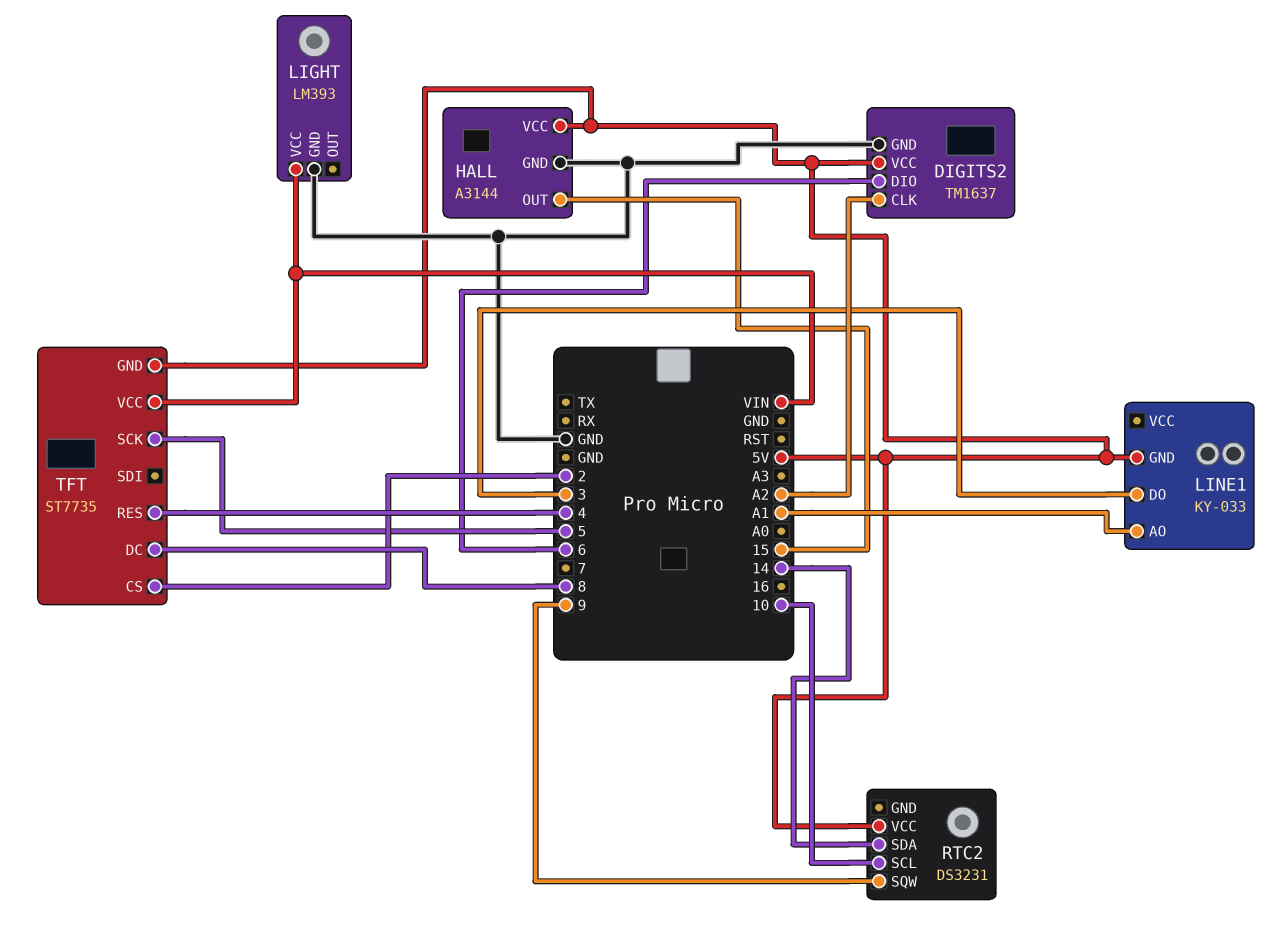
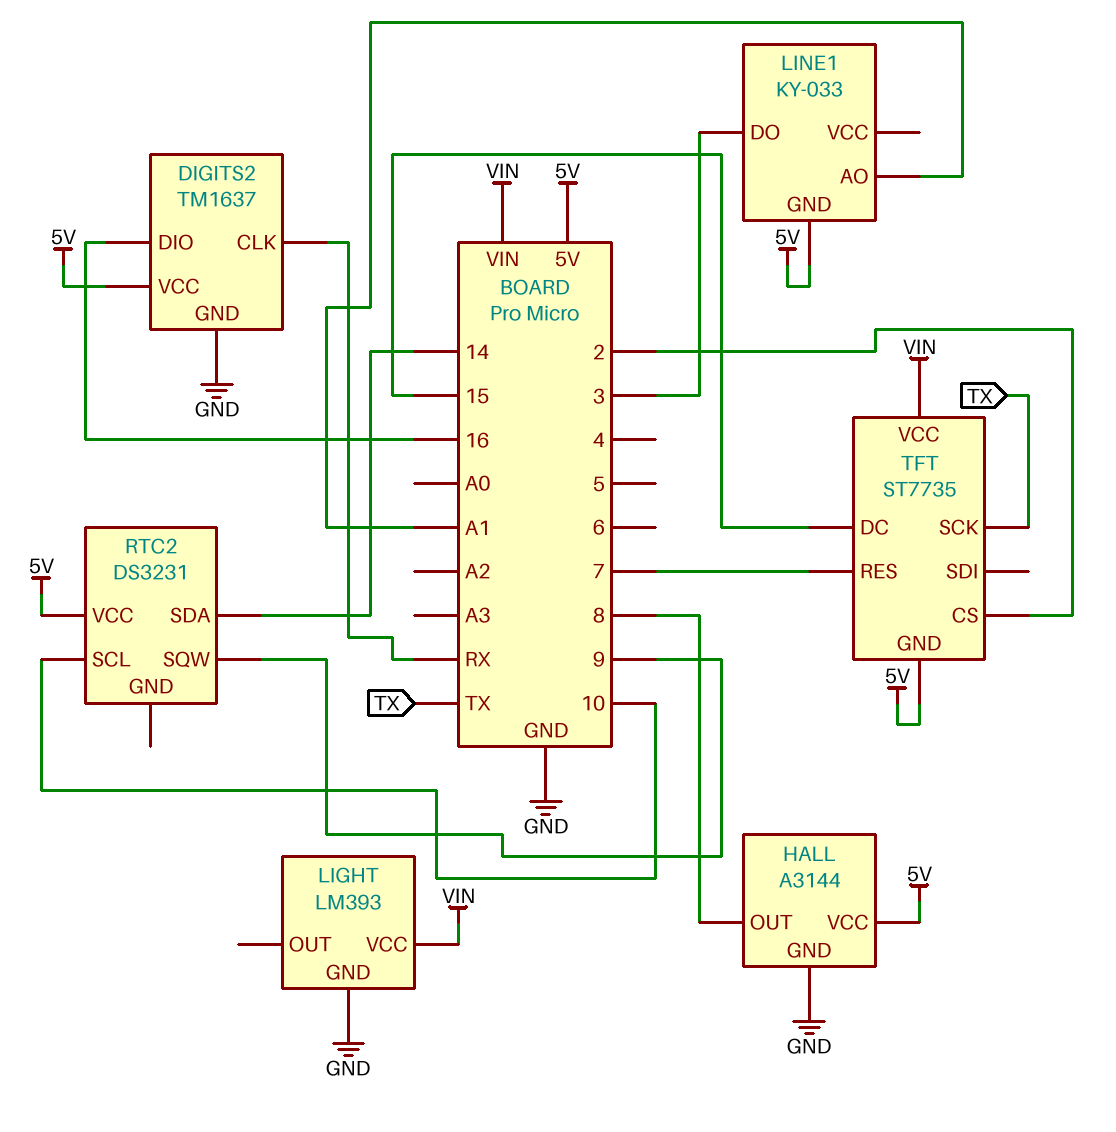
DIGITS2 pin CLK: A2 -> RX
DIGITS2 pin DIO: 6 -> 16
HALL pin OUT: 15 -> 8
TFT pin DC: 8 -> 15
TFT pin RES: 4 -> 7
TFT pin SCK: 5 -> TX

